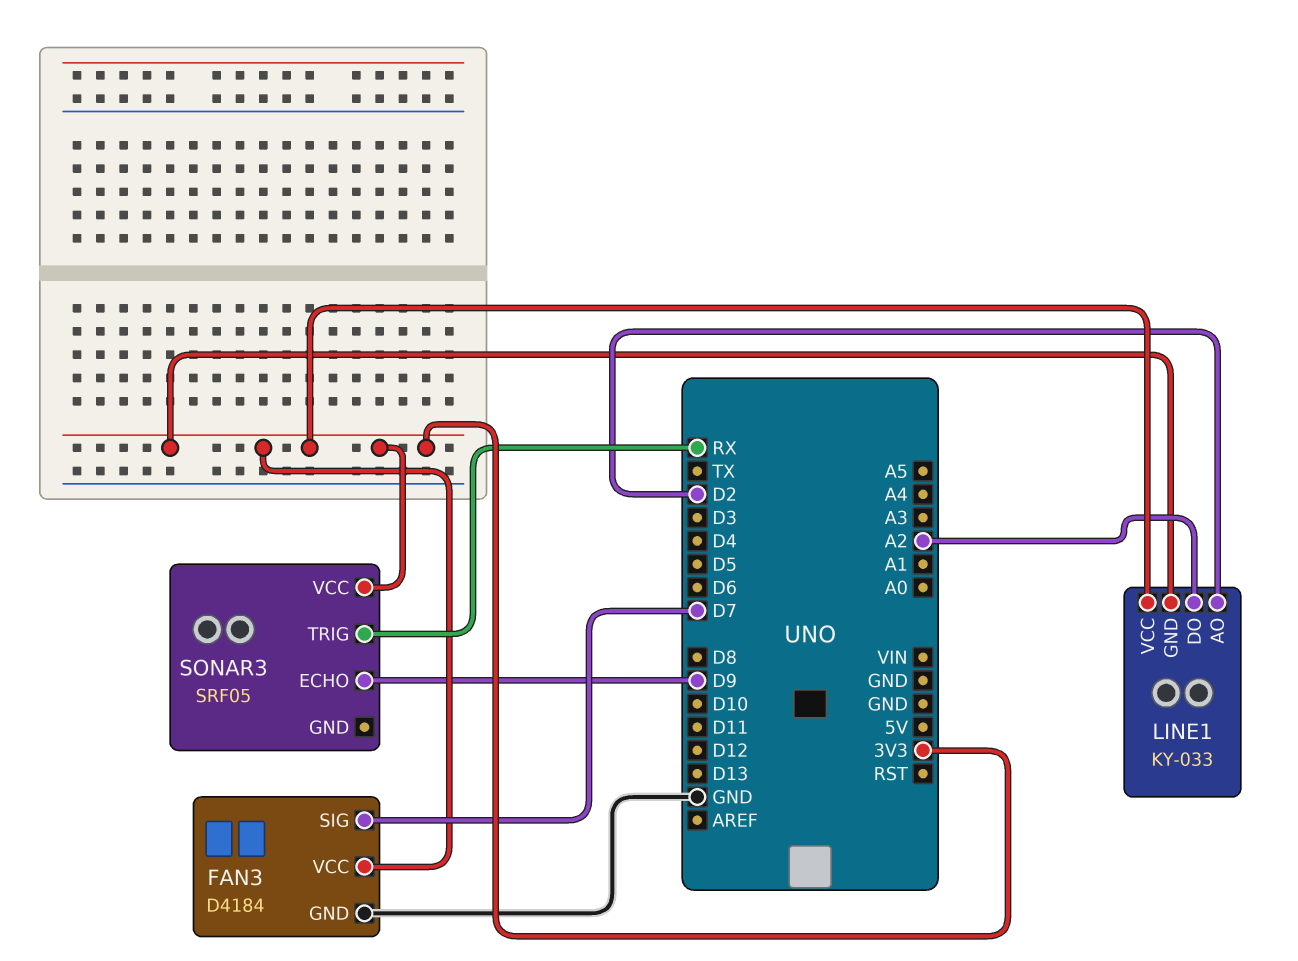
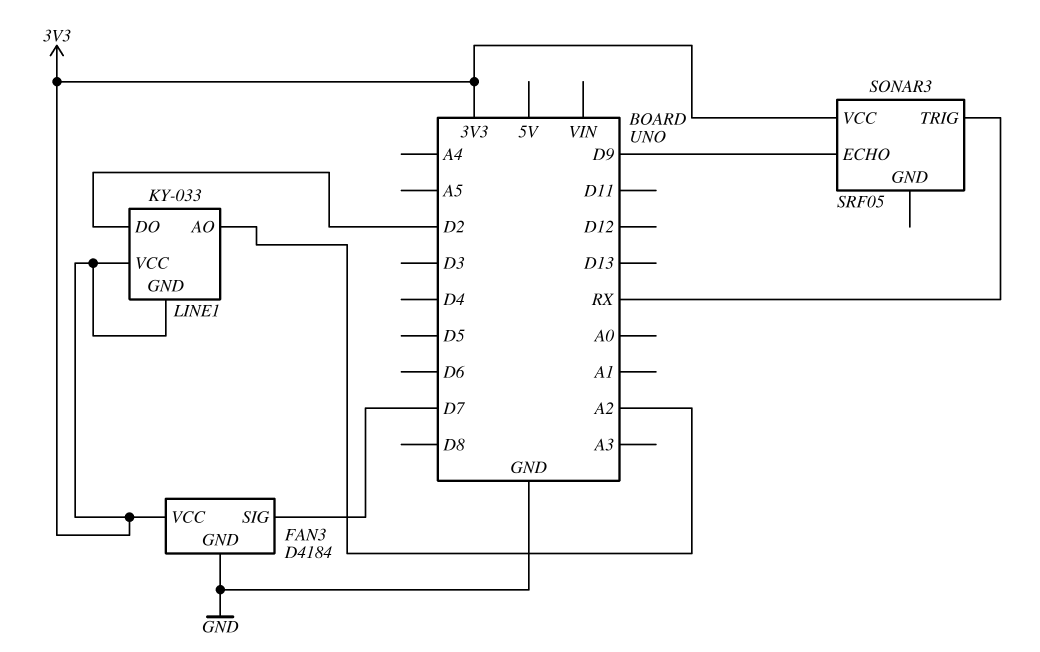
LINE1 pin AO: D2 -> A2
LINE1 pin DO: A2 -> D2

